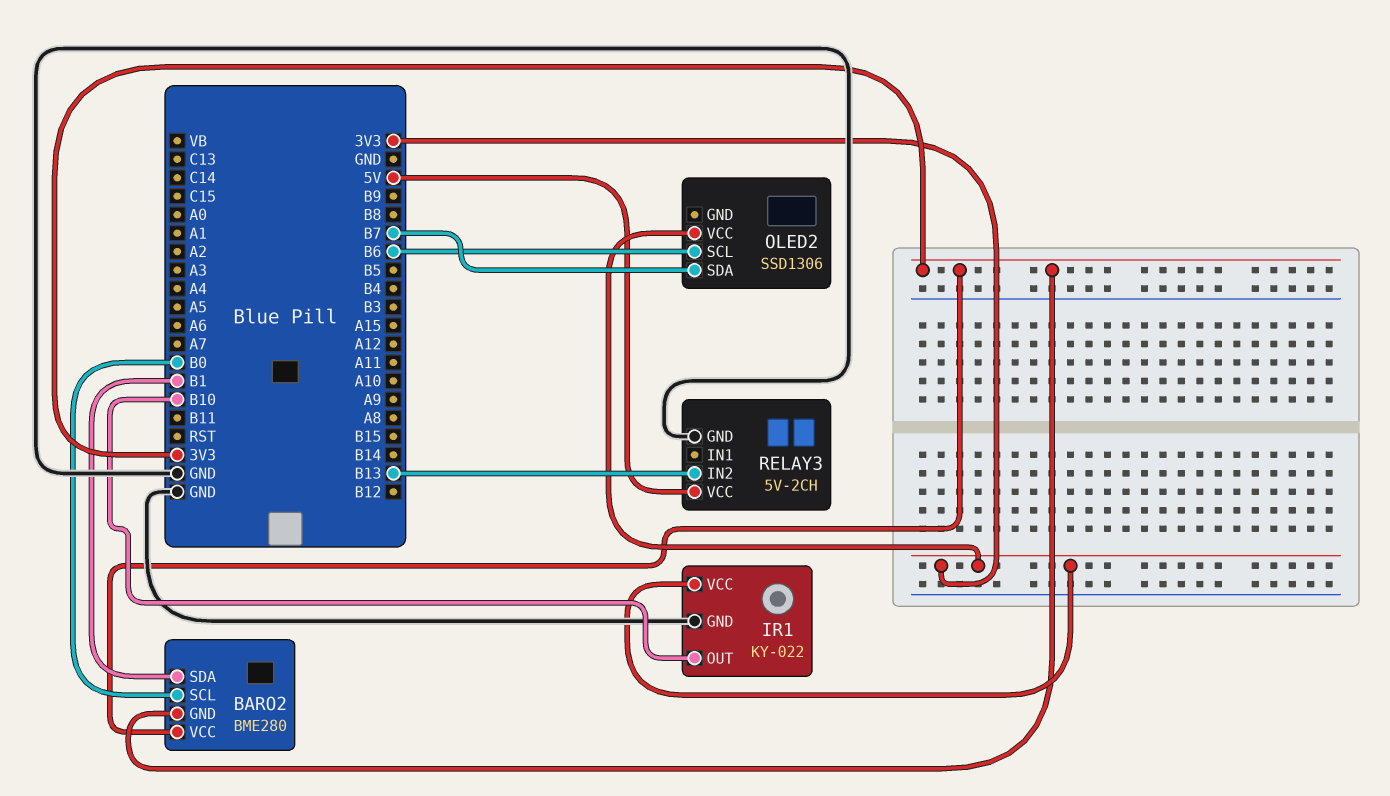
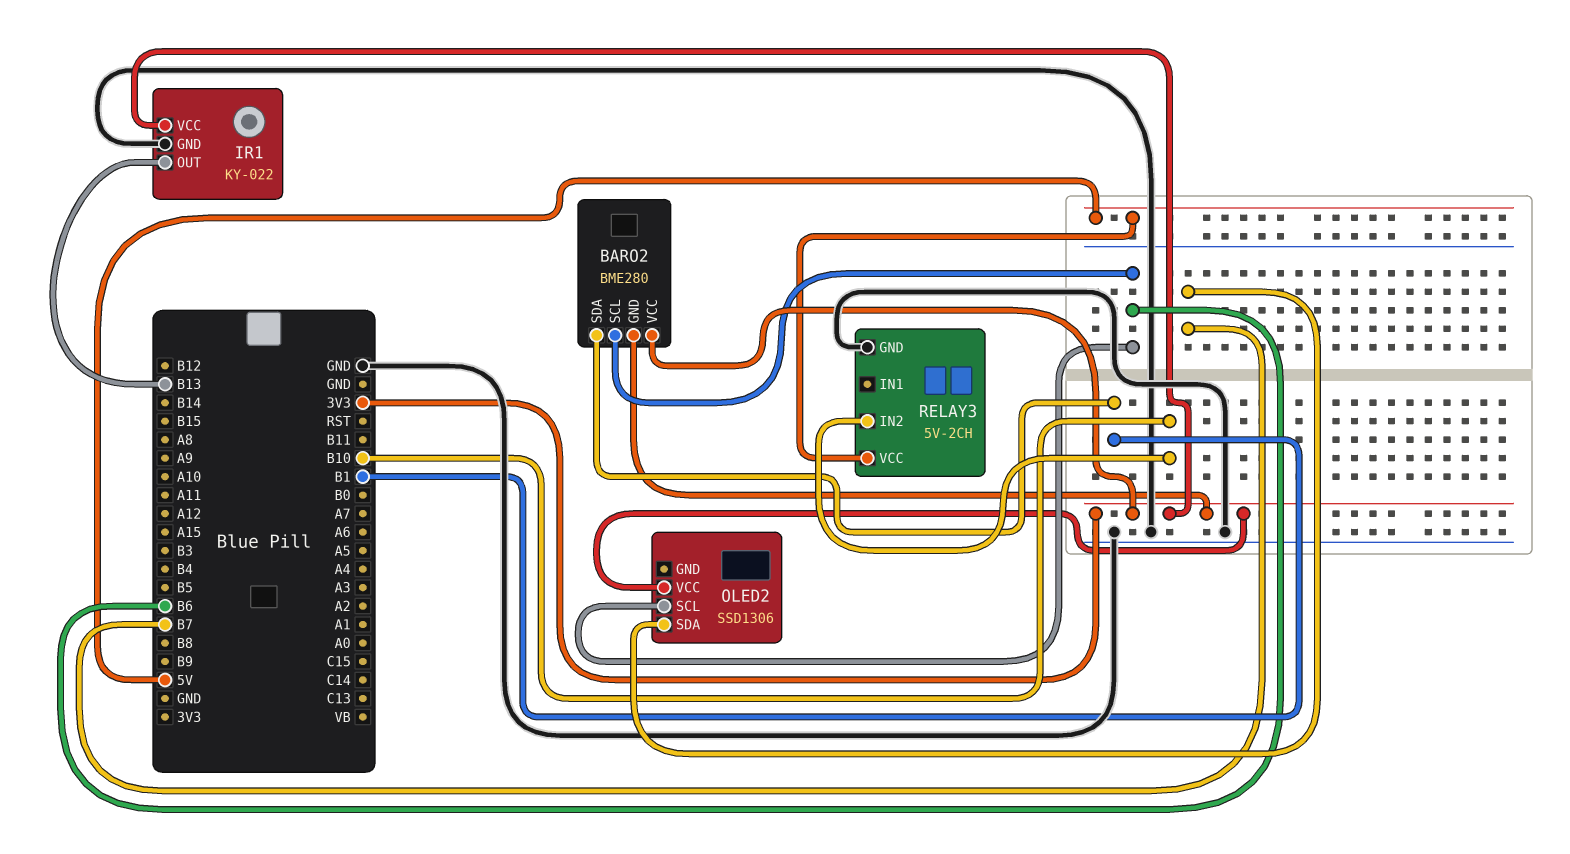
BARO2 pin SCL: B0 -> B6
IR1 pin OUT: B10 -> B13
RELAY3 pin IN2: B13 -> B10

